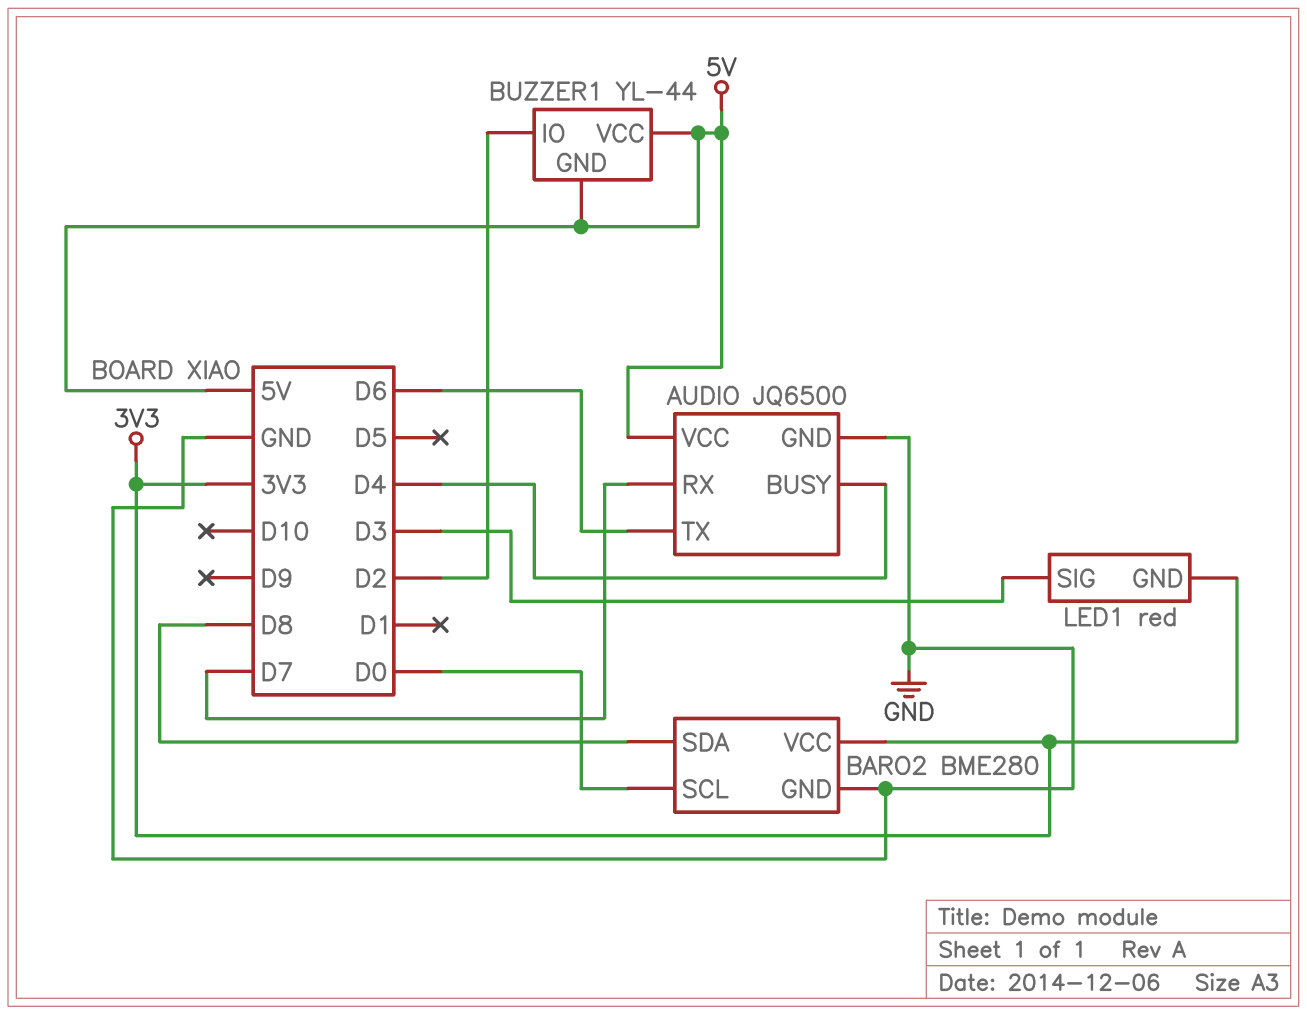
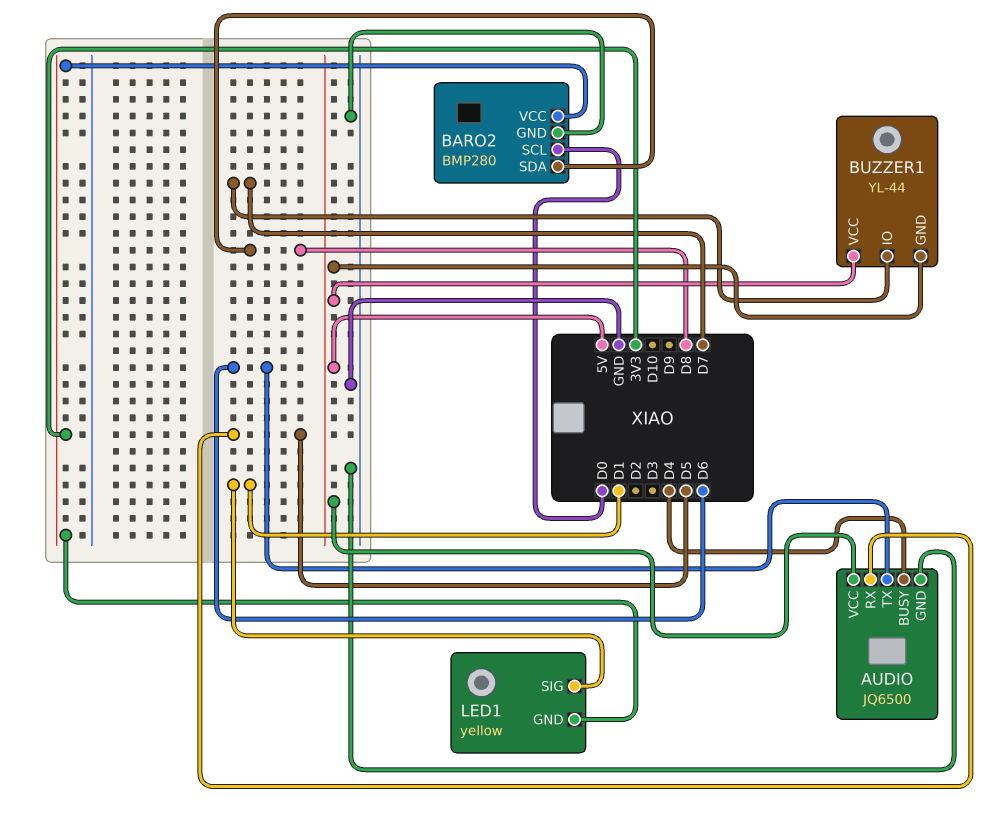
AUDIO pin RX: D7 -> D5
BARO2: BME280 -> BMP280
BUZZER1 pin IO: D2 -> D7
LED1: red -> yellow
LED1 pin SIG: D3 -> D1

